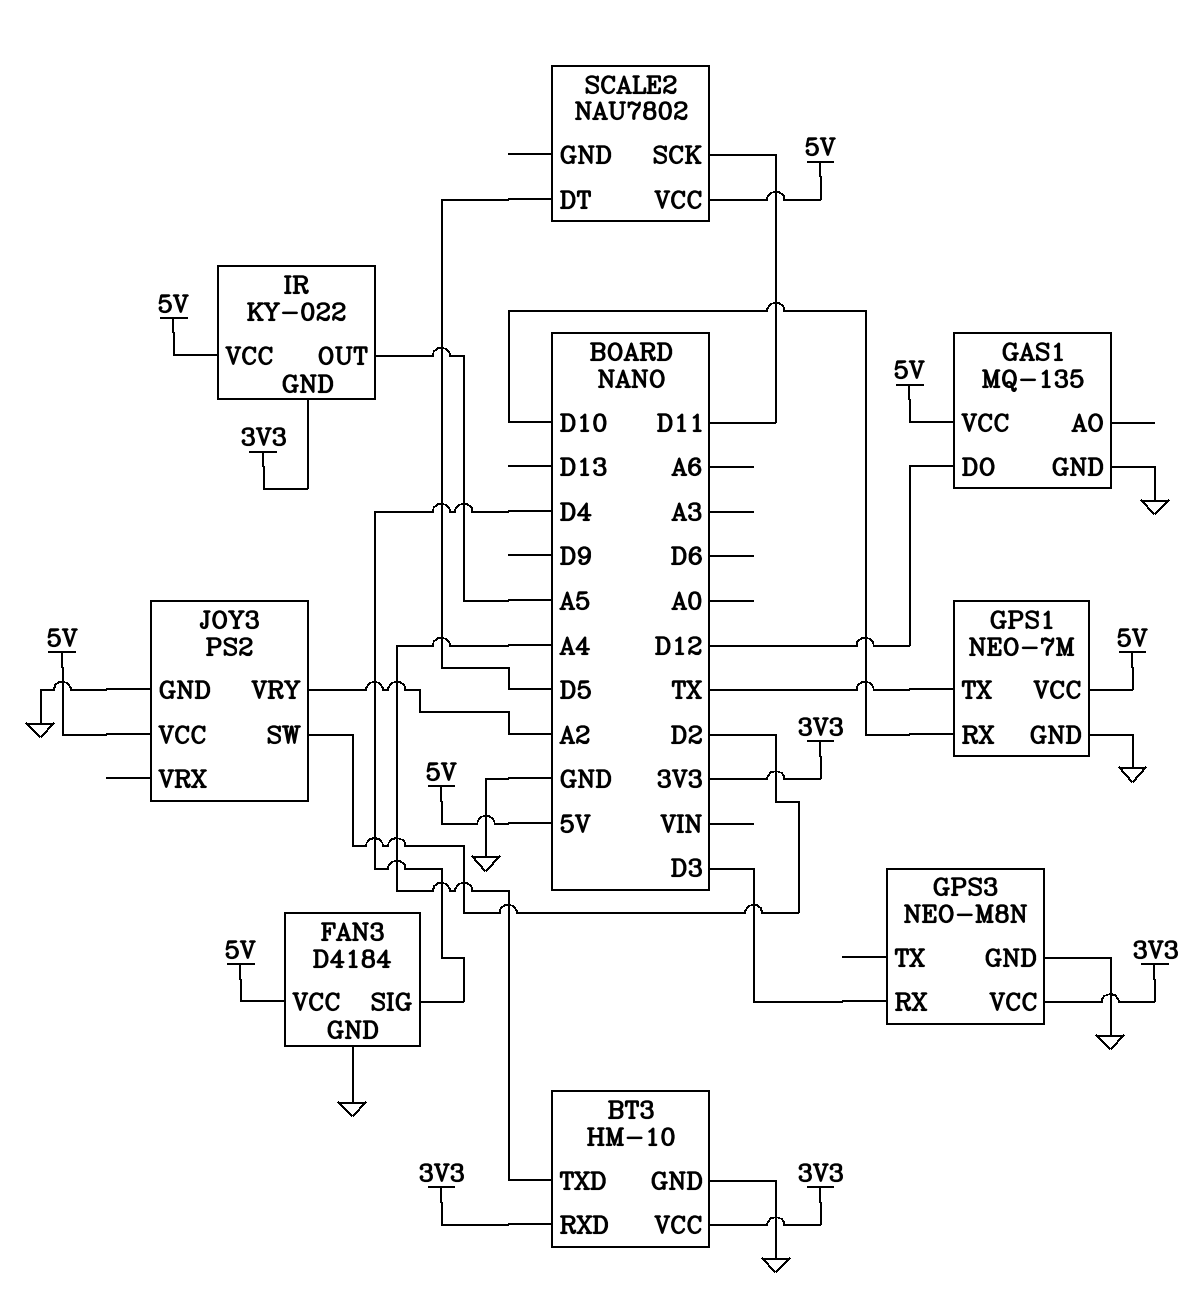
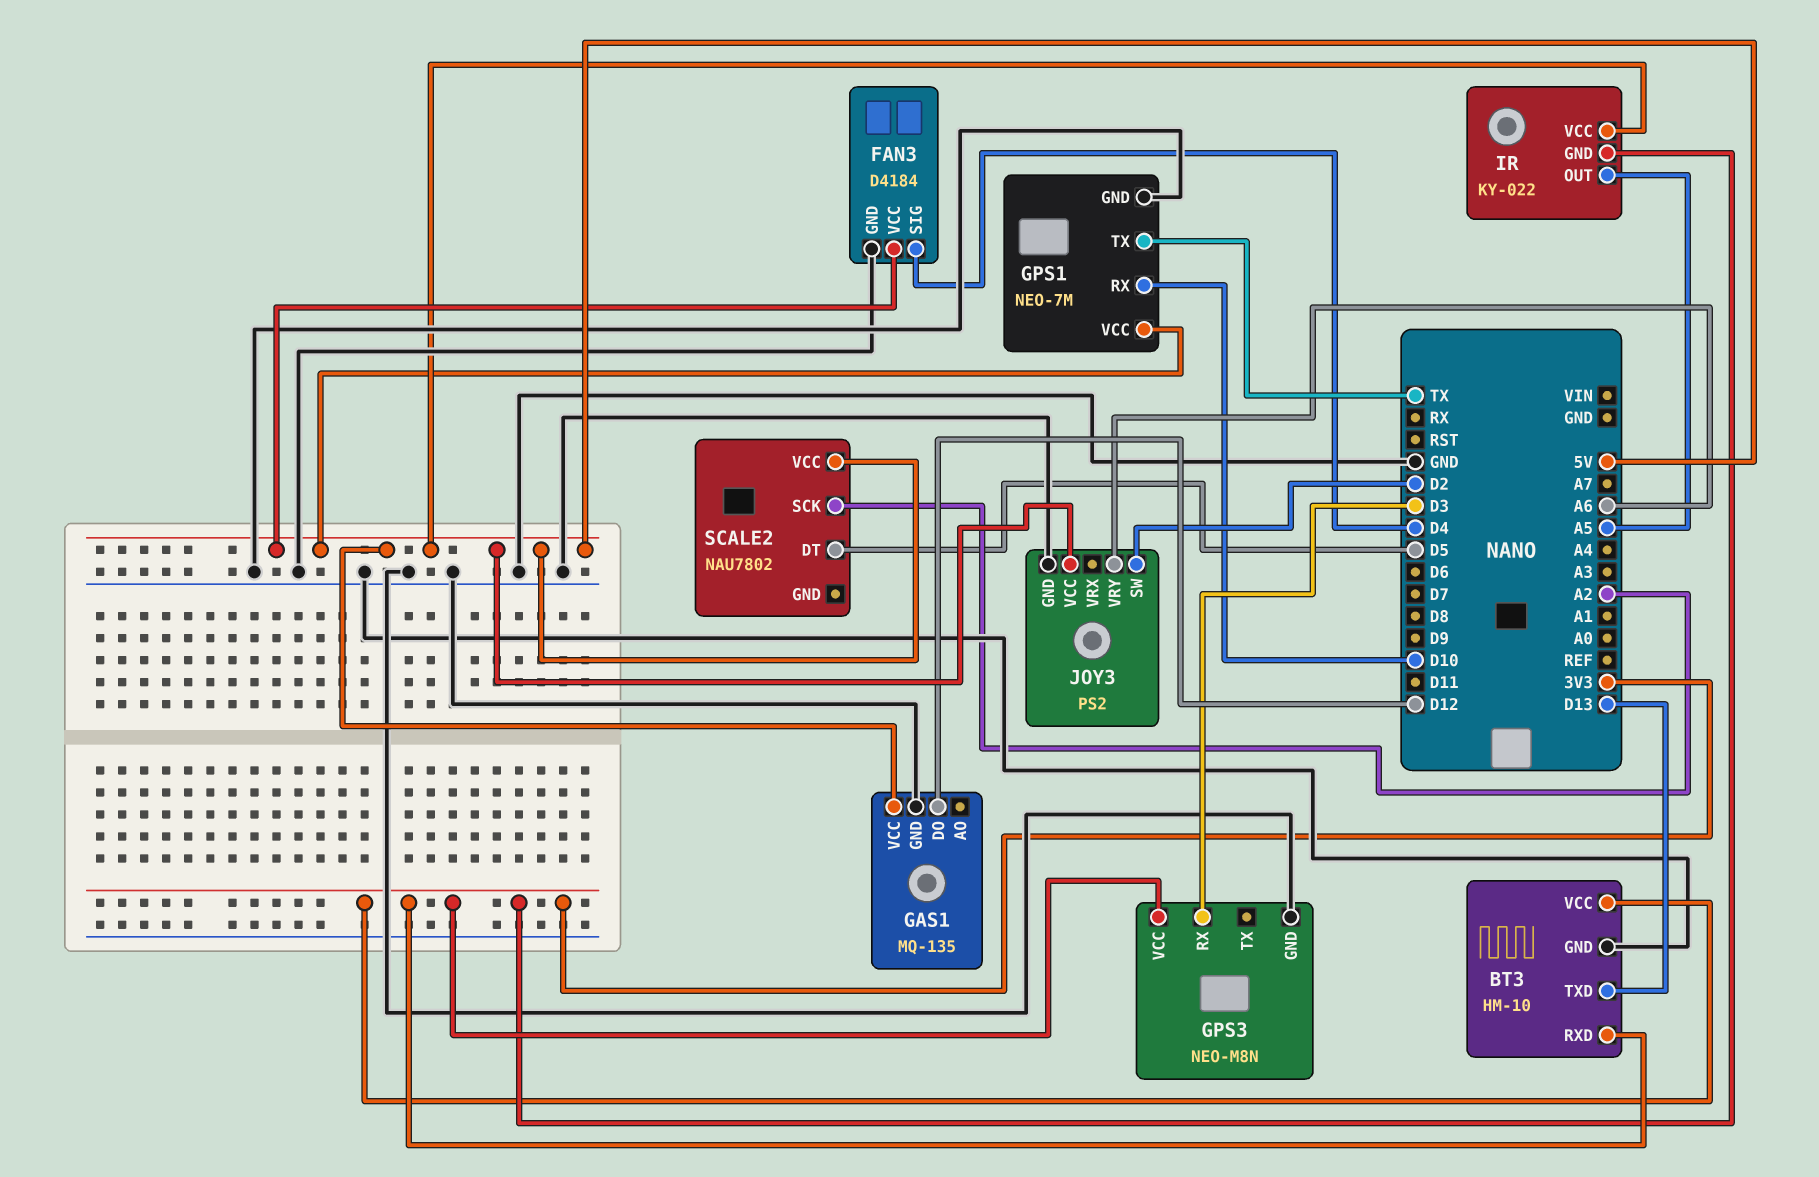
BT3 pin TXD: A4 -> D13
JOY3 pin VRY: A2 -> A6
SCALE2 pin SCK: D11 -> A2

